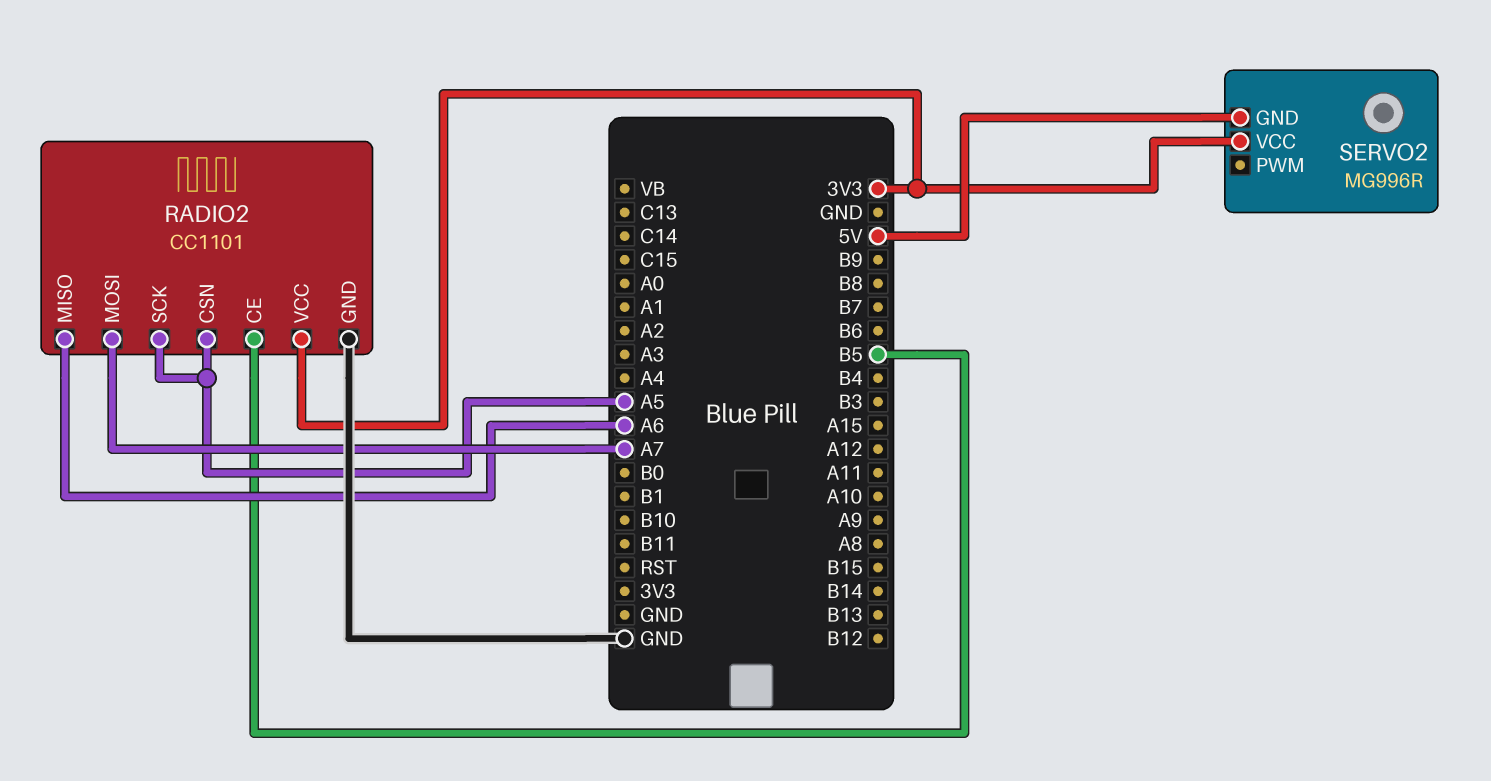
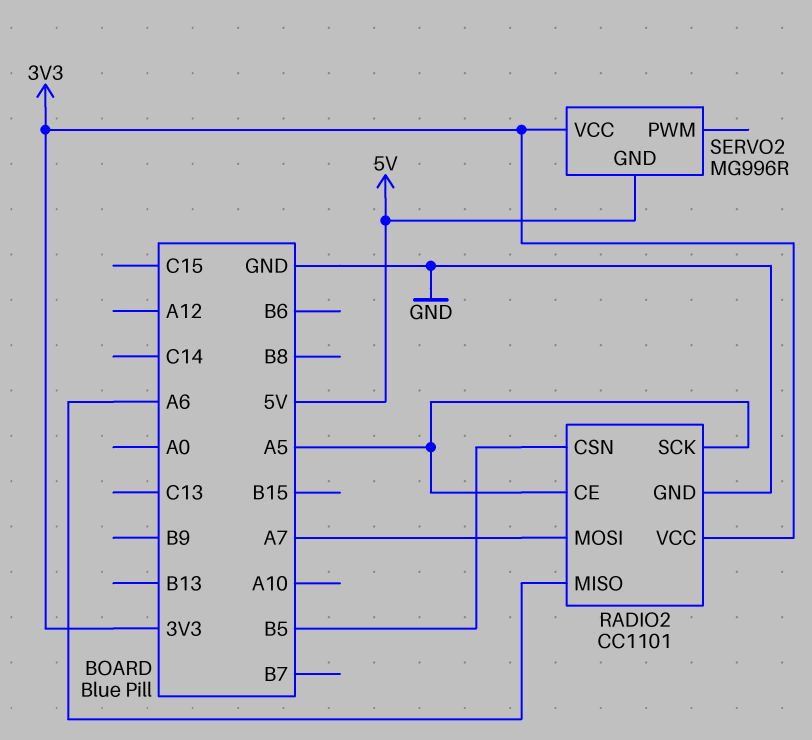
RADIO2 pin CE: B5 -> A5
RADIO2 pin CSN: A5 -> B5

